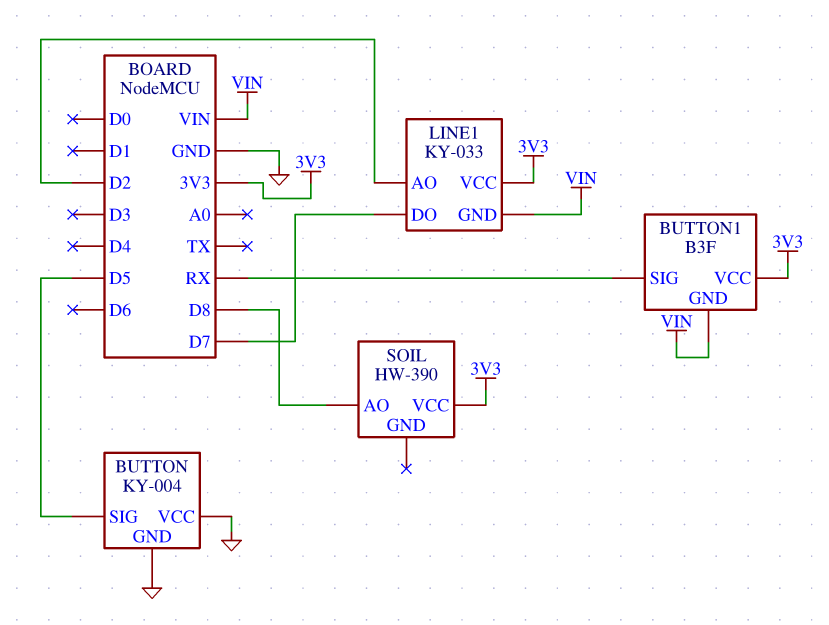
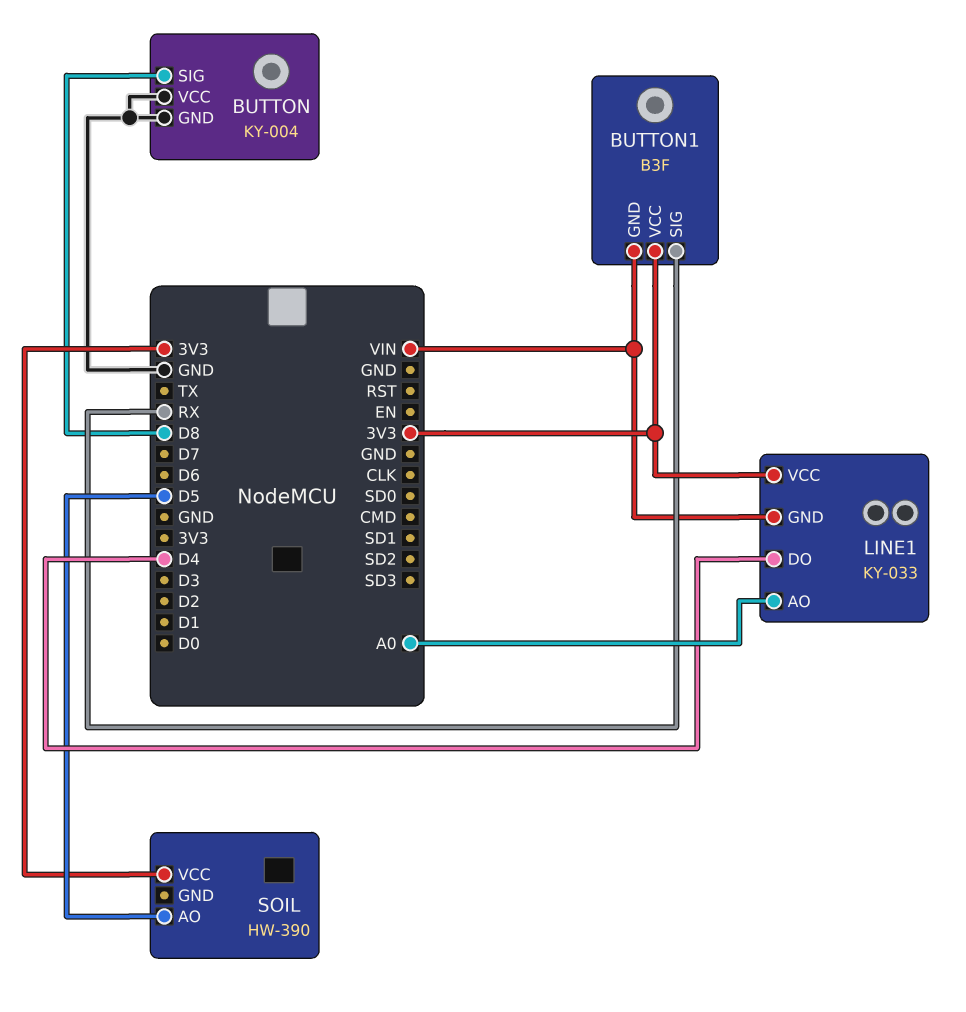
BUTTON pin SIG: D5 -> D8
LINE1 pin AO: D2 -> A0
LINE1 pin DO: D7 -> D4
SOIL pin AO: D8 -> D5

